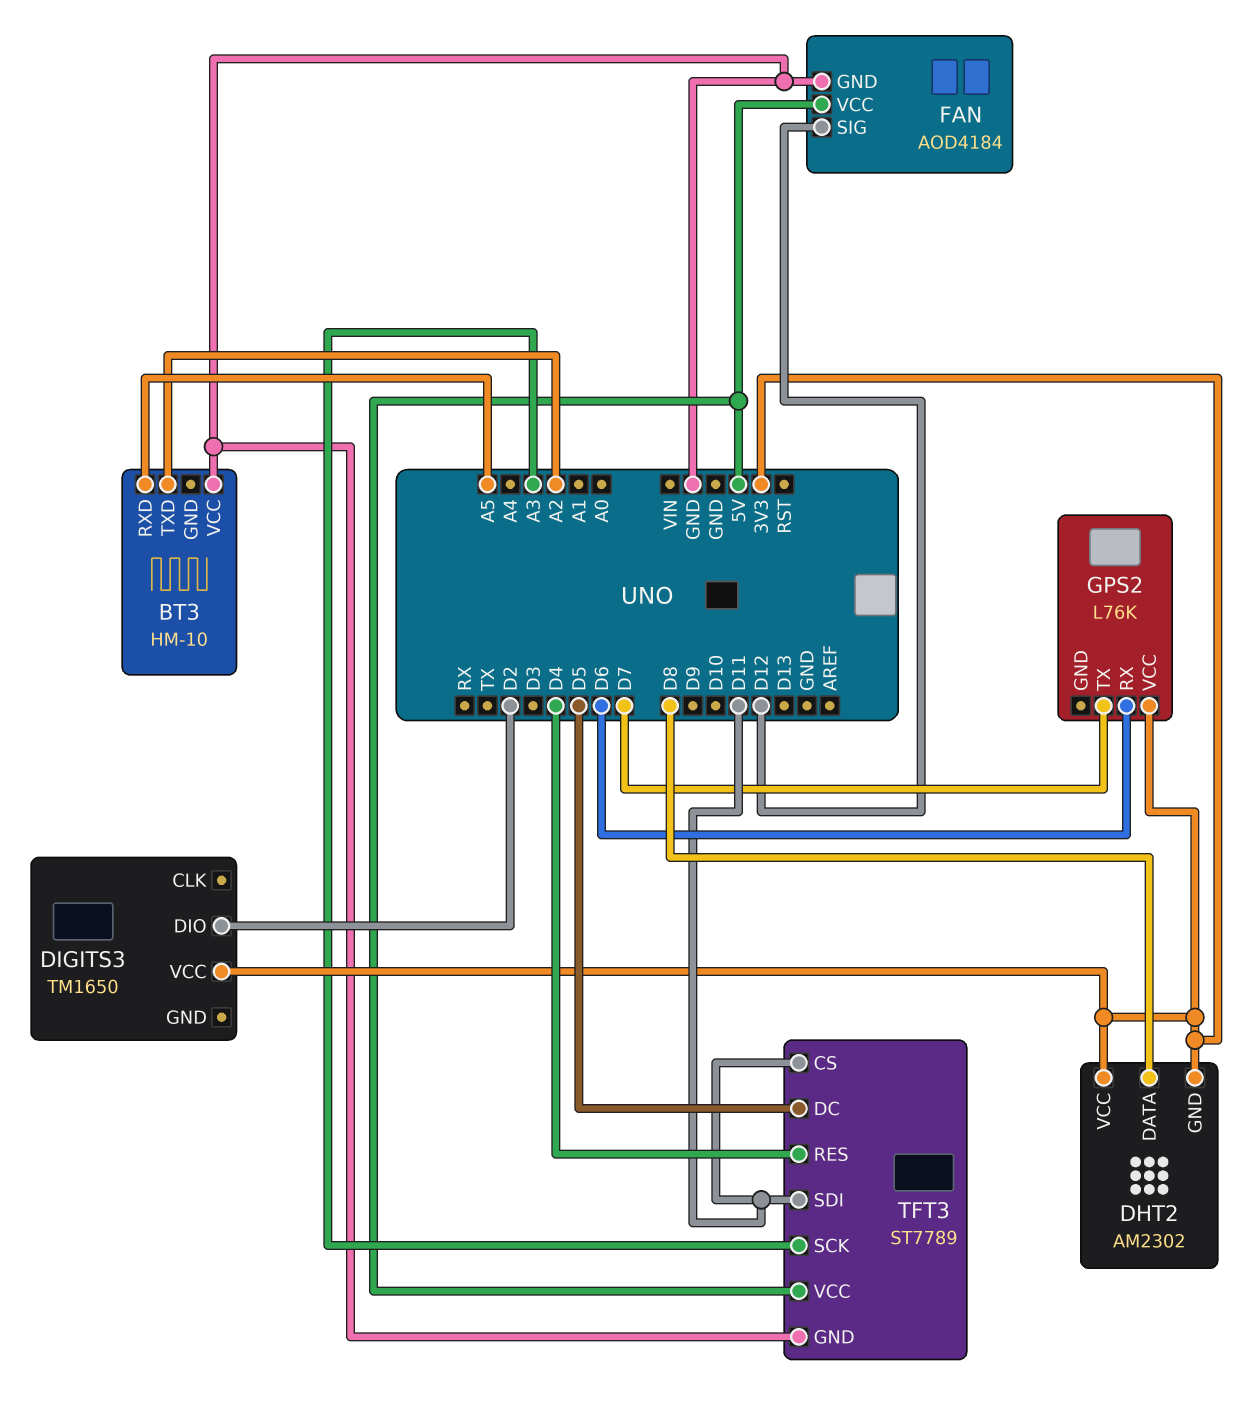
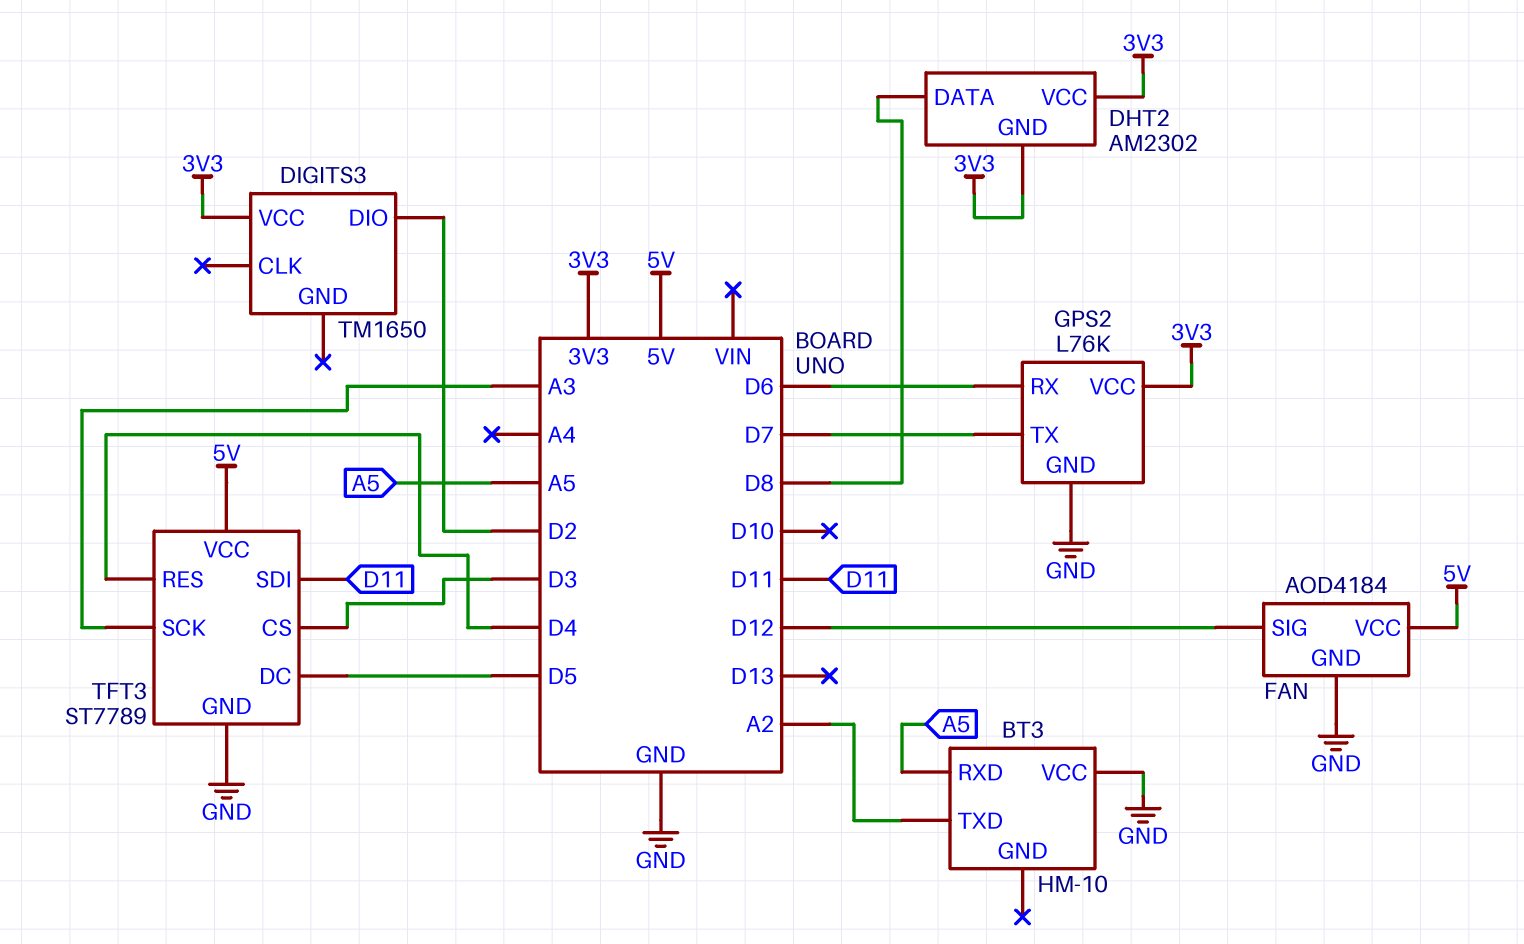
GPS2 pin GND: none -> GND
TFT3 pin CS: D11 -> D3

